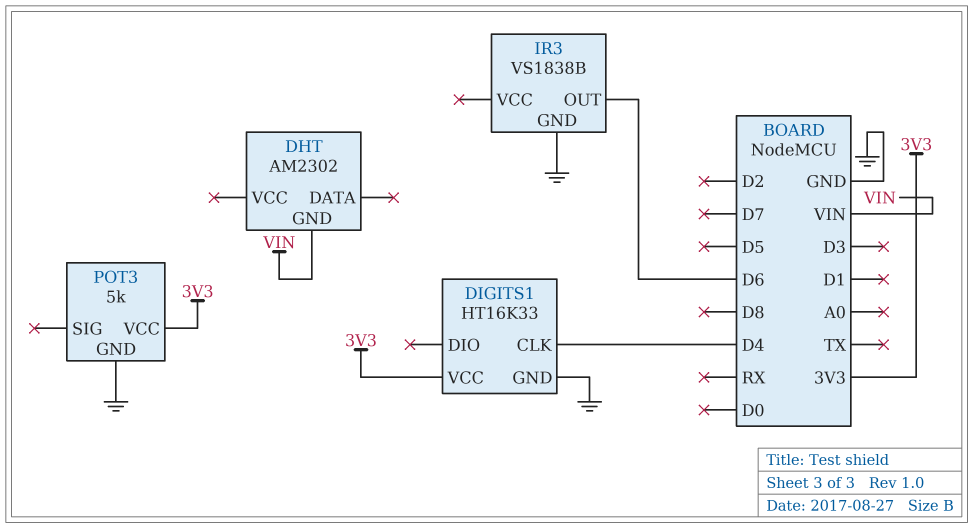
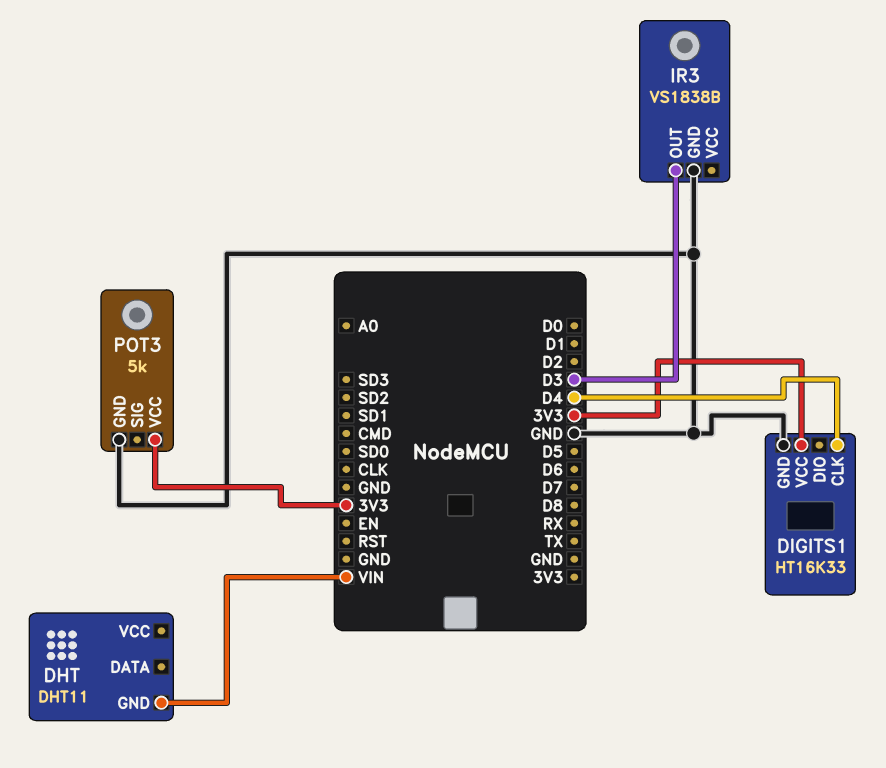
DHT: AM2302 -> DHT11
IR3 pin OUT: D6 -> D3

